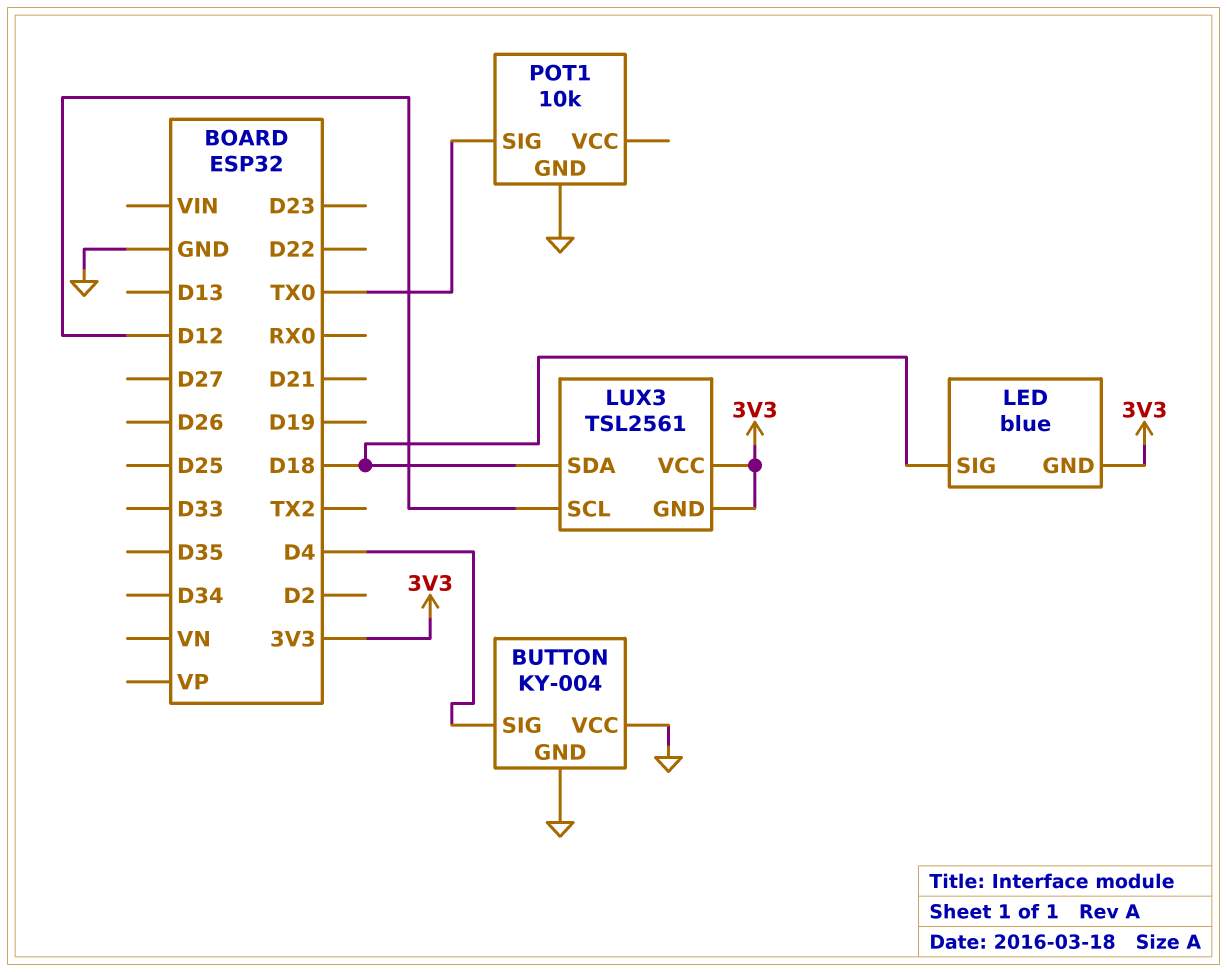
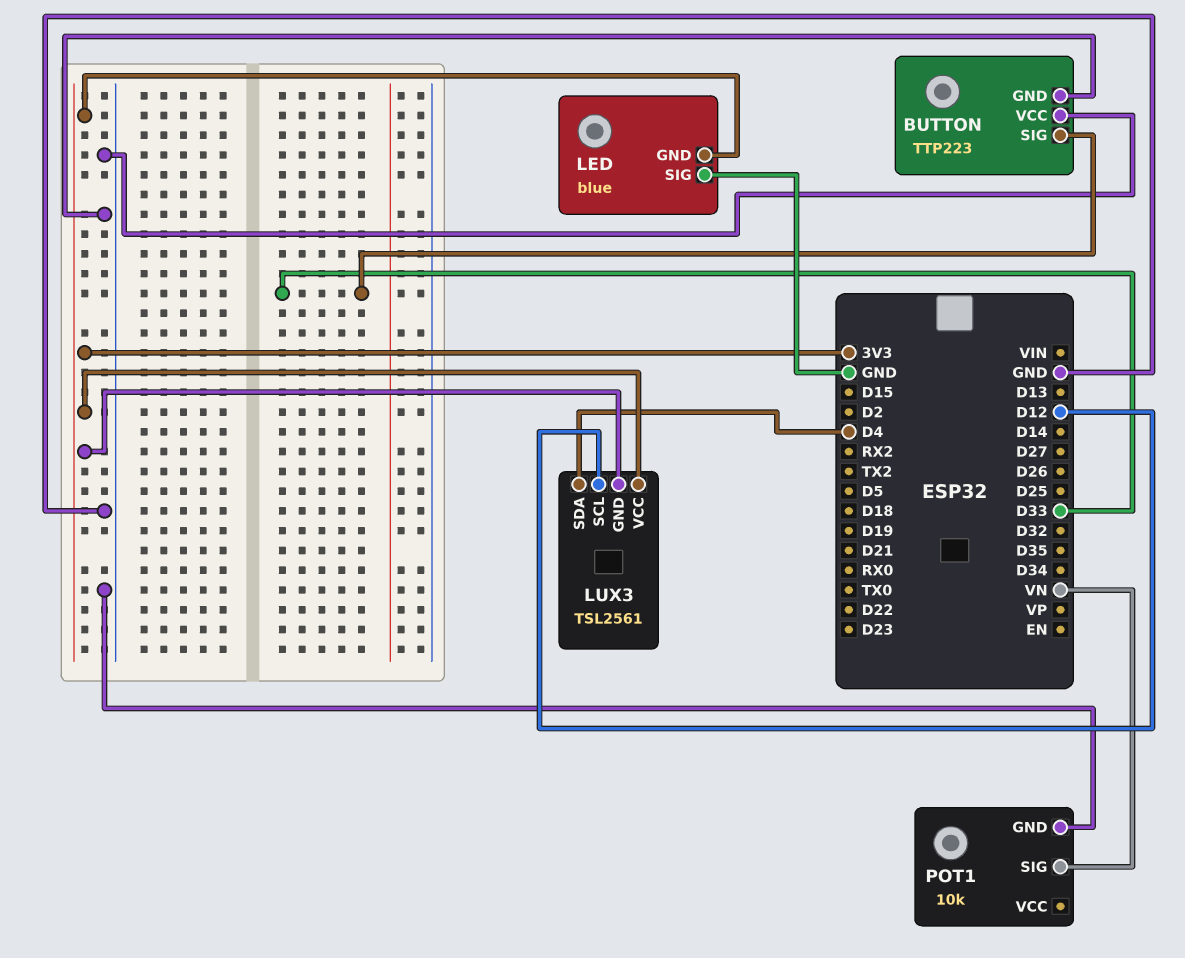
BUTTON: KY-004 -> TTP223
BUTTON pin SIG: D4 -> D33
LED pin SIG: D18 -> GND
LUX3 pin SDA: D18 -> D4
POT1 pin SIG: TX0 -> VN

